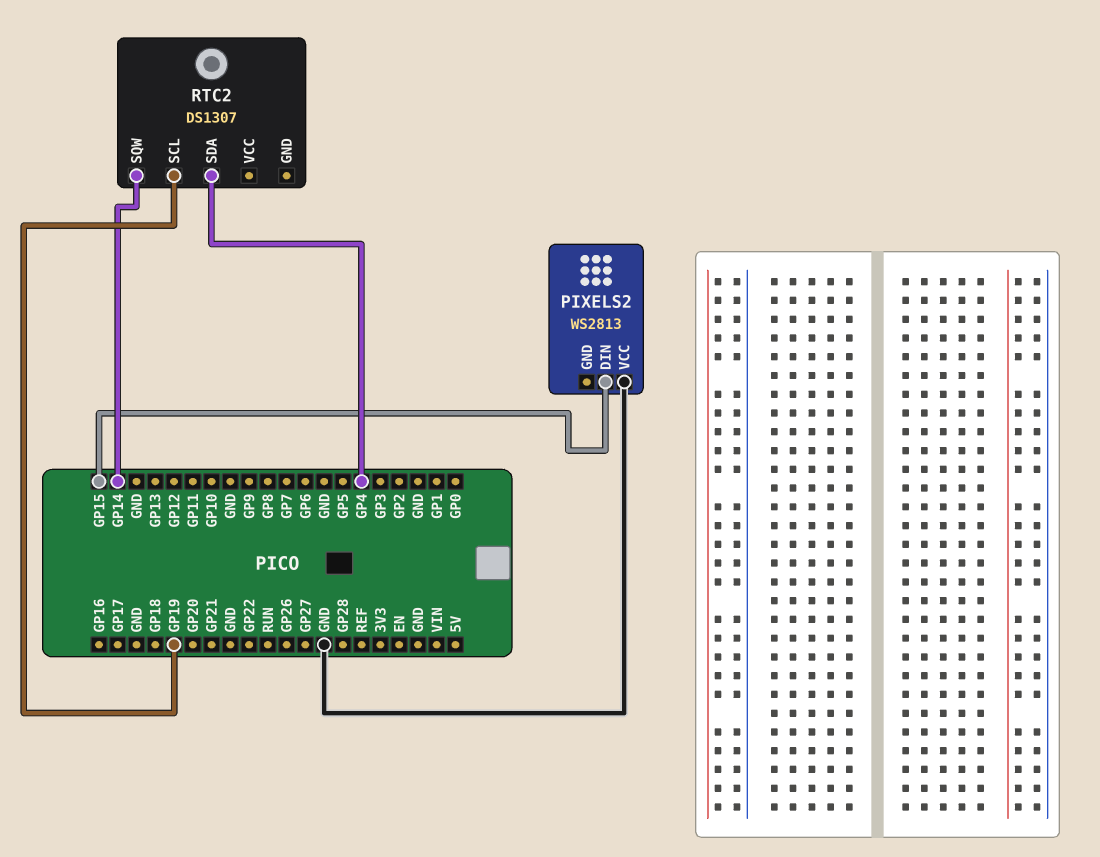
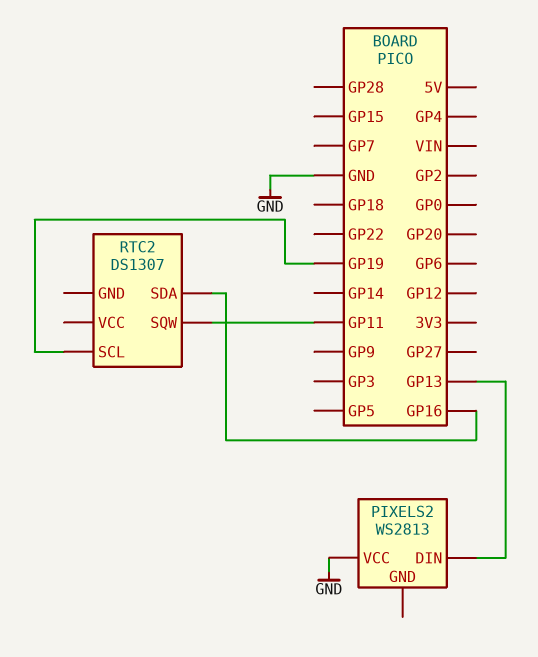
PIXELS2 pin DIN: GP15 -> GP13
RTC2 pin SDA: GP4 -> GP16
RTC2 pin SQW: GP14 -> GP11

